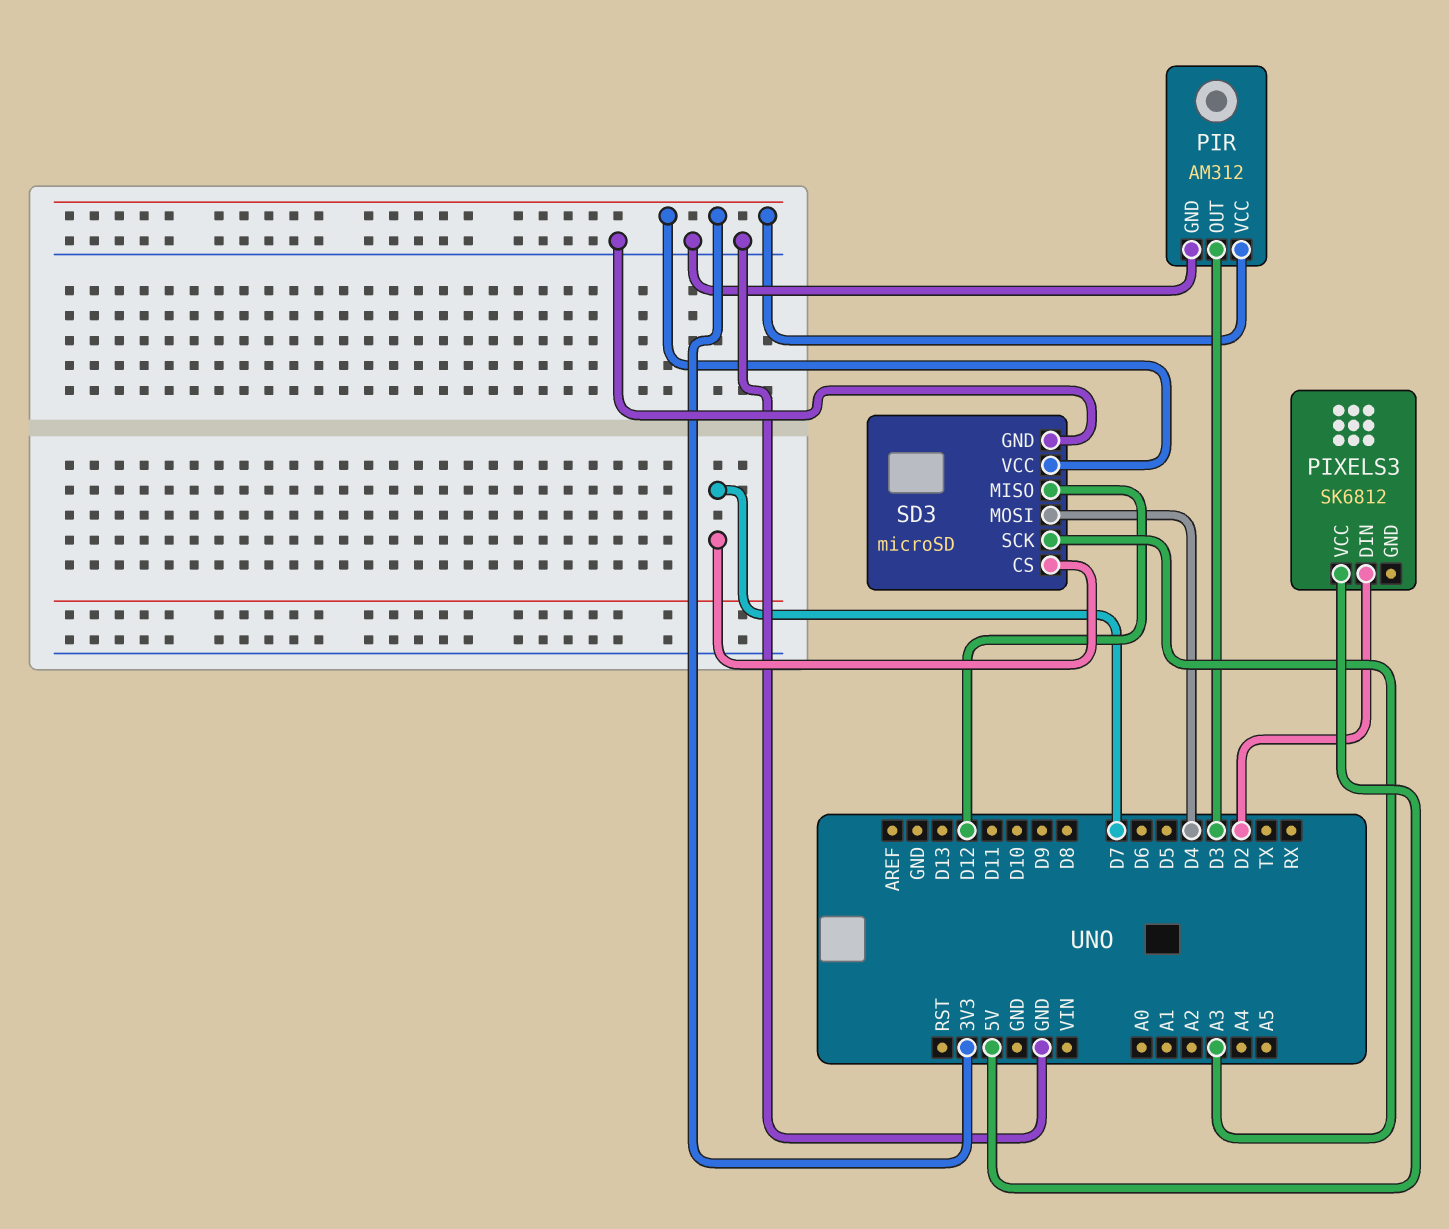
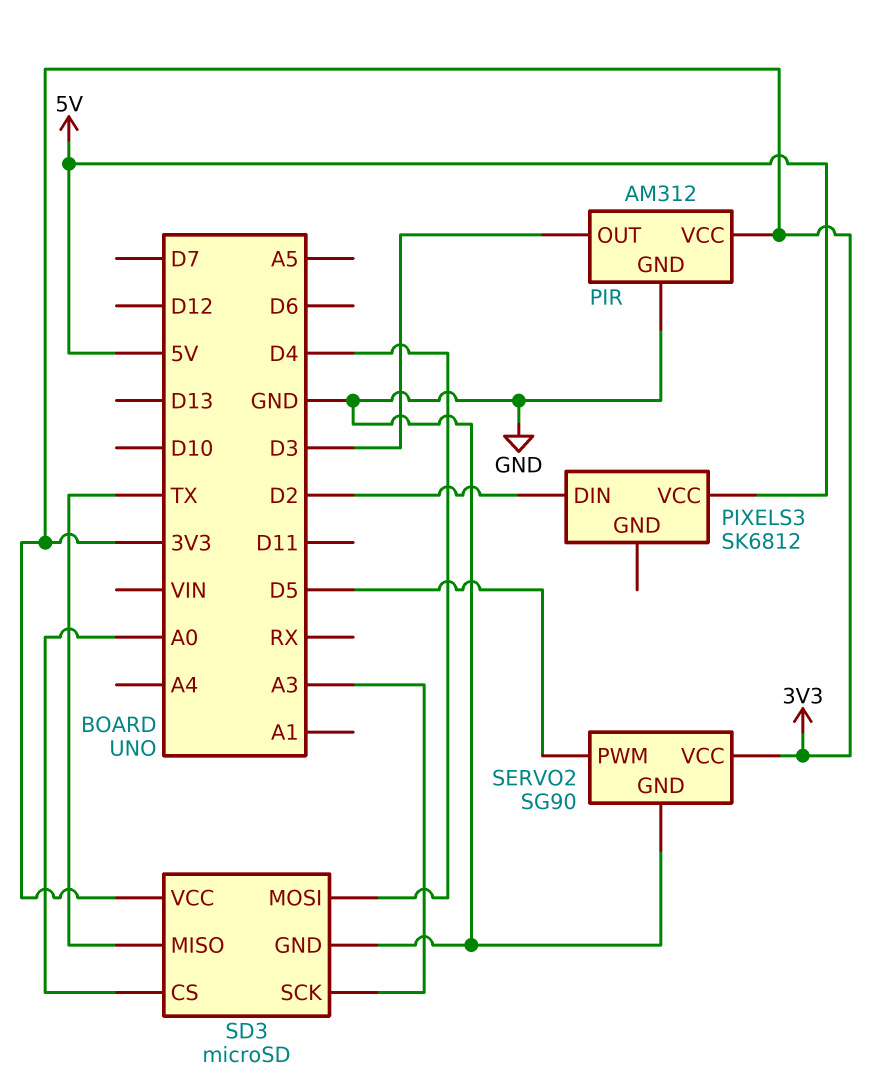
SD3 pin CS: D7 -> A0
SD3 pin MISO: D12 -> TX
SERVO2: none -> SG90
SERVO2 pin GND: none -> GND
SERVO2 pin PWM: none -> D5
SERVO2 pin VCC: none -> 3V3

